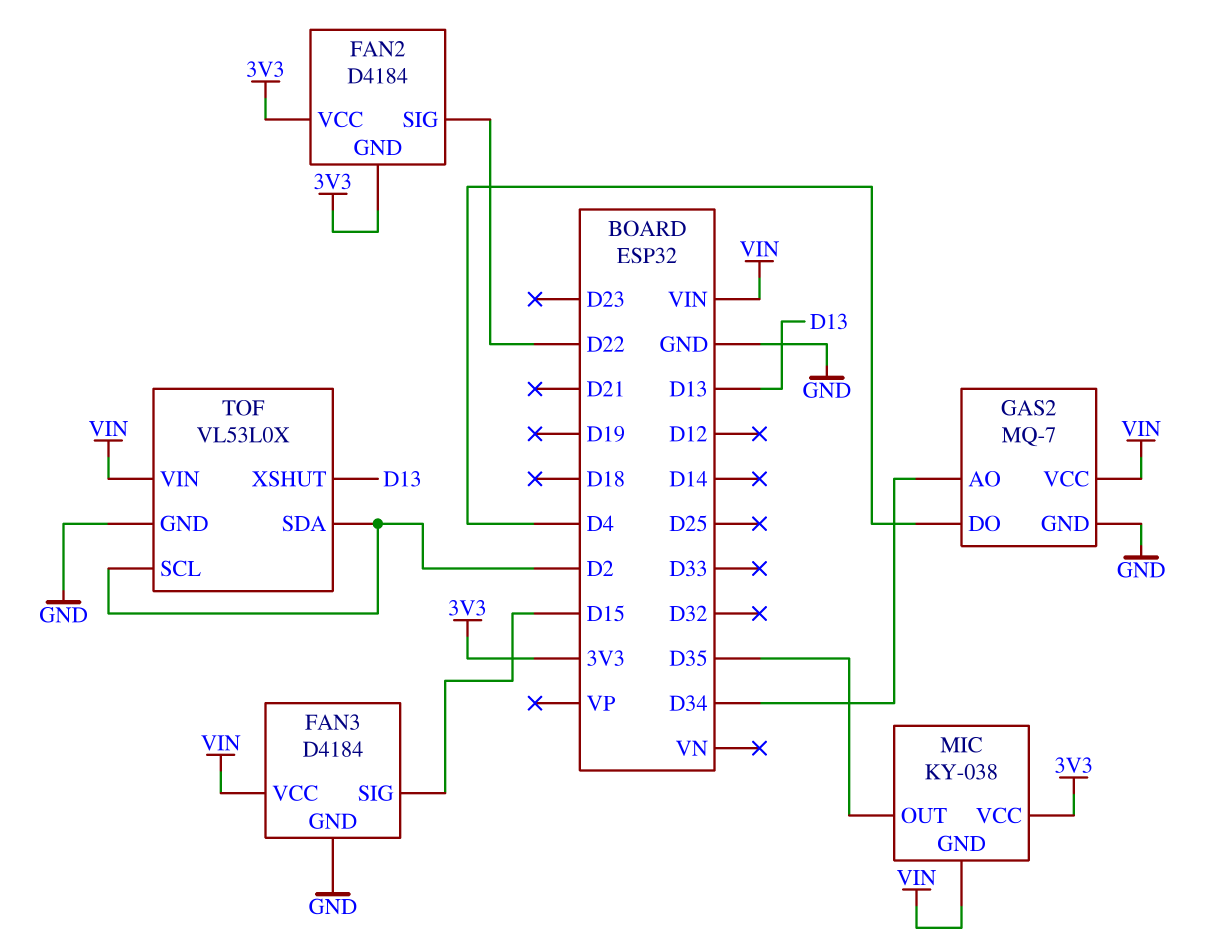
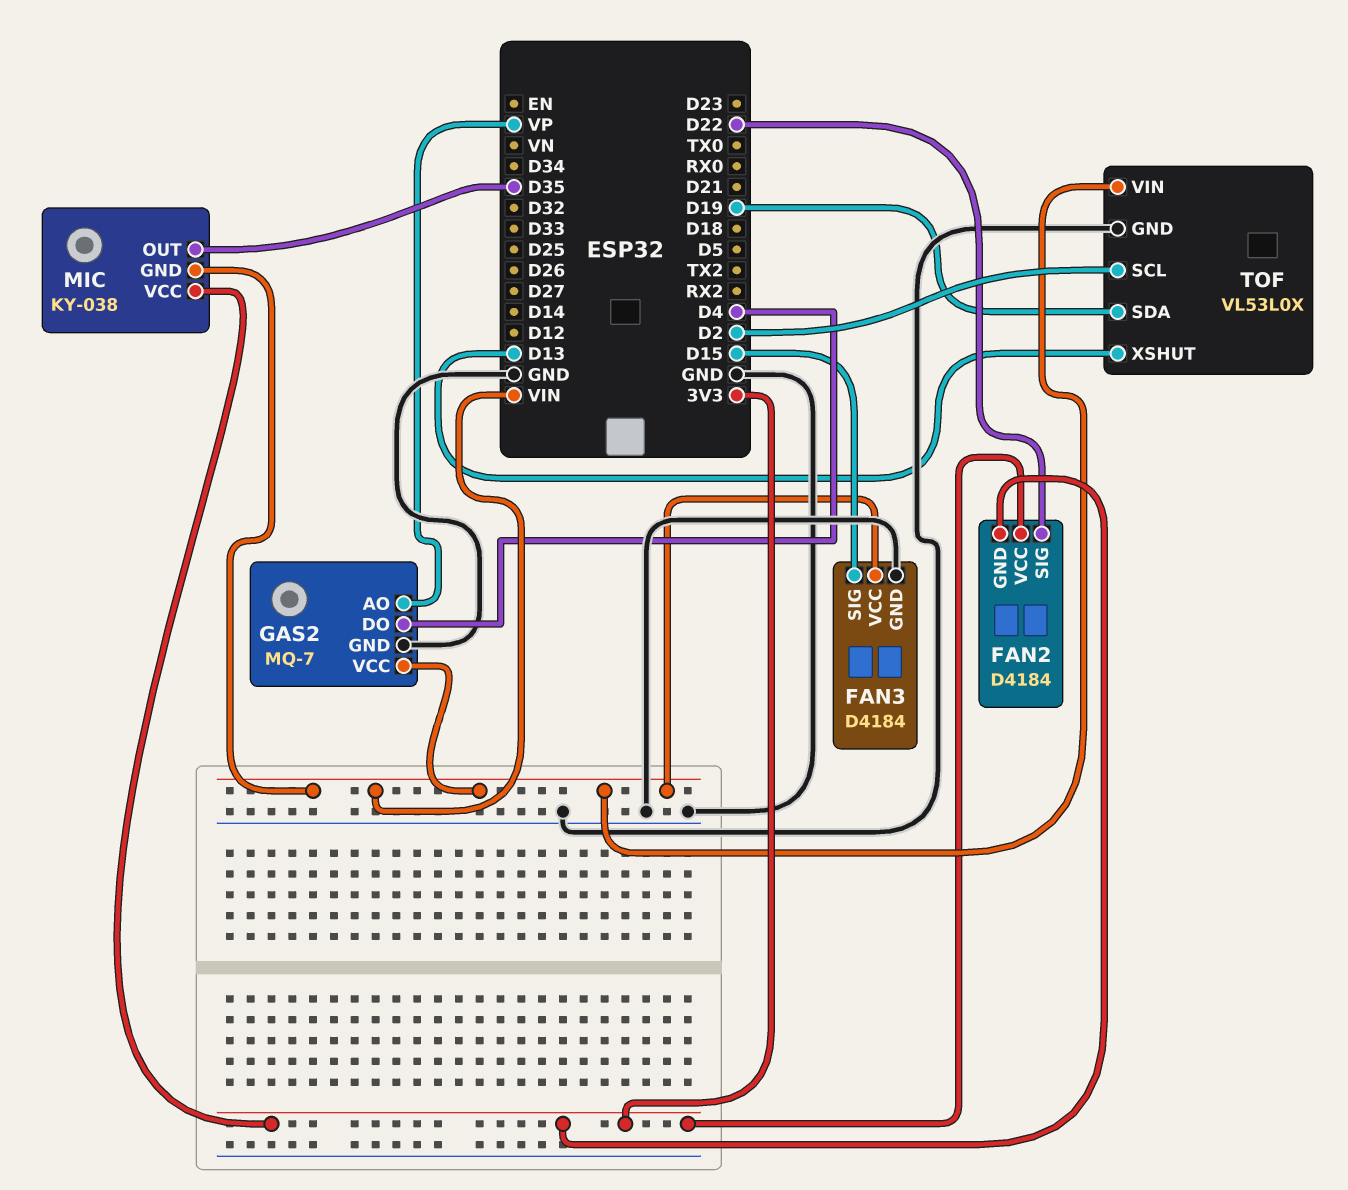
GAS2 pin AO: D34 -> VP
TOF pin SDA: D2 -> D19

